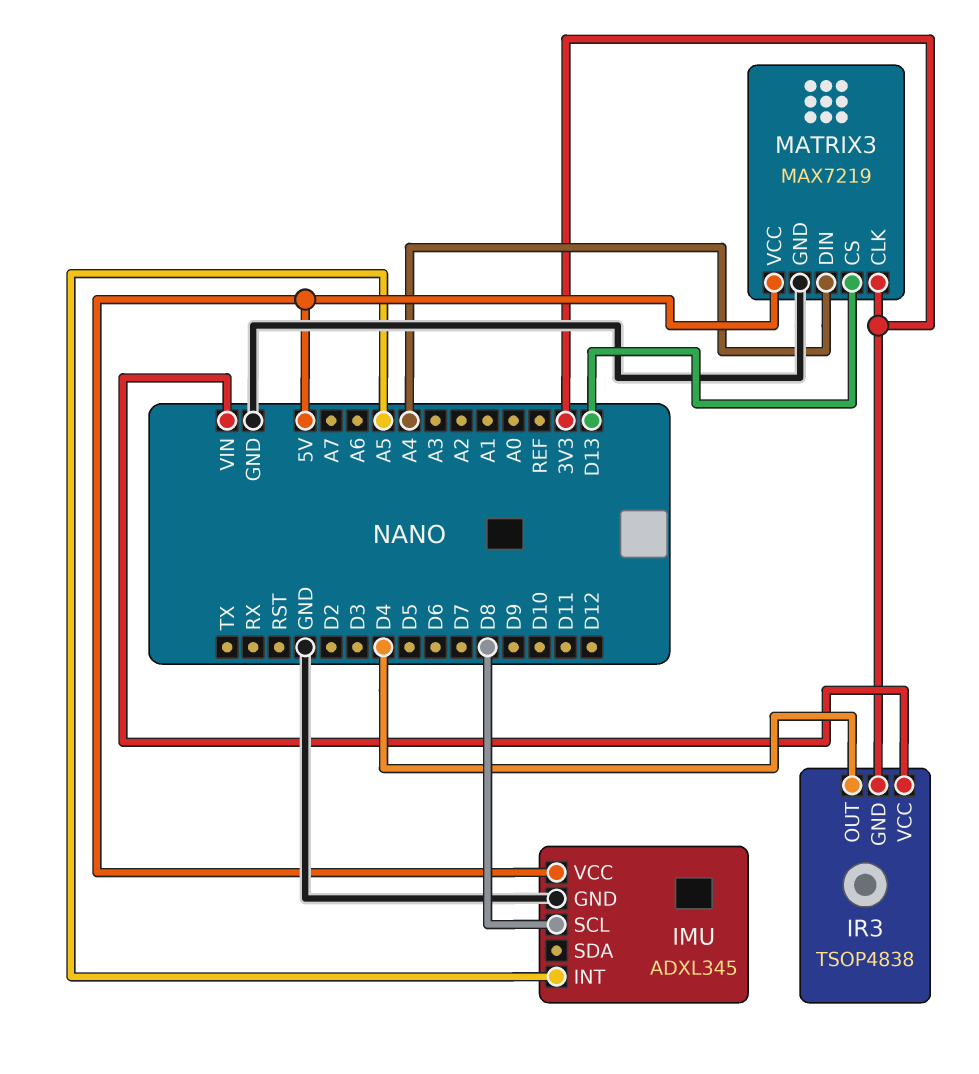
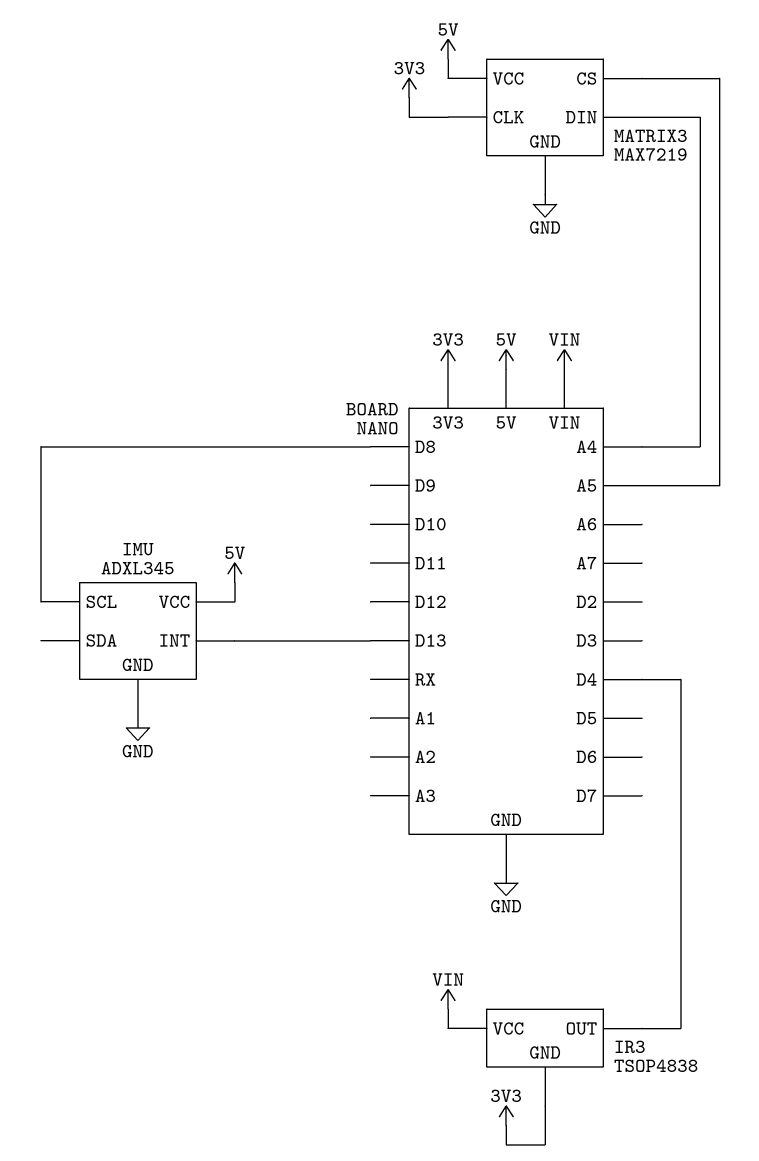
IMU pin INT: A5 -> D13
MATRIX3 pin CS: D13 -> A5

